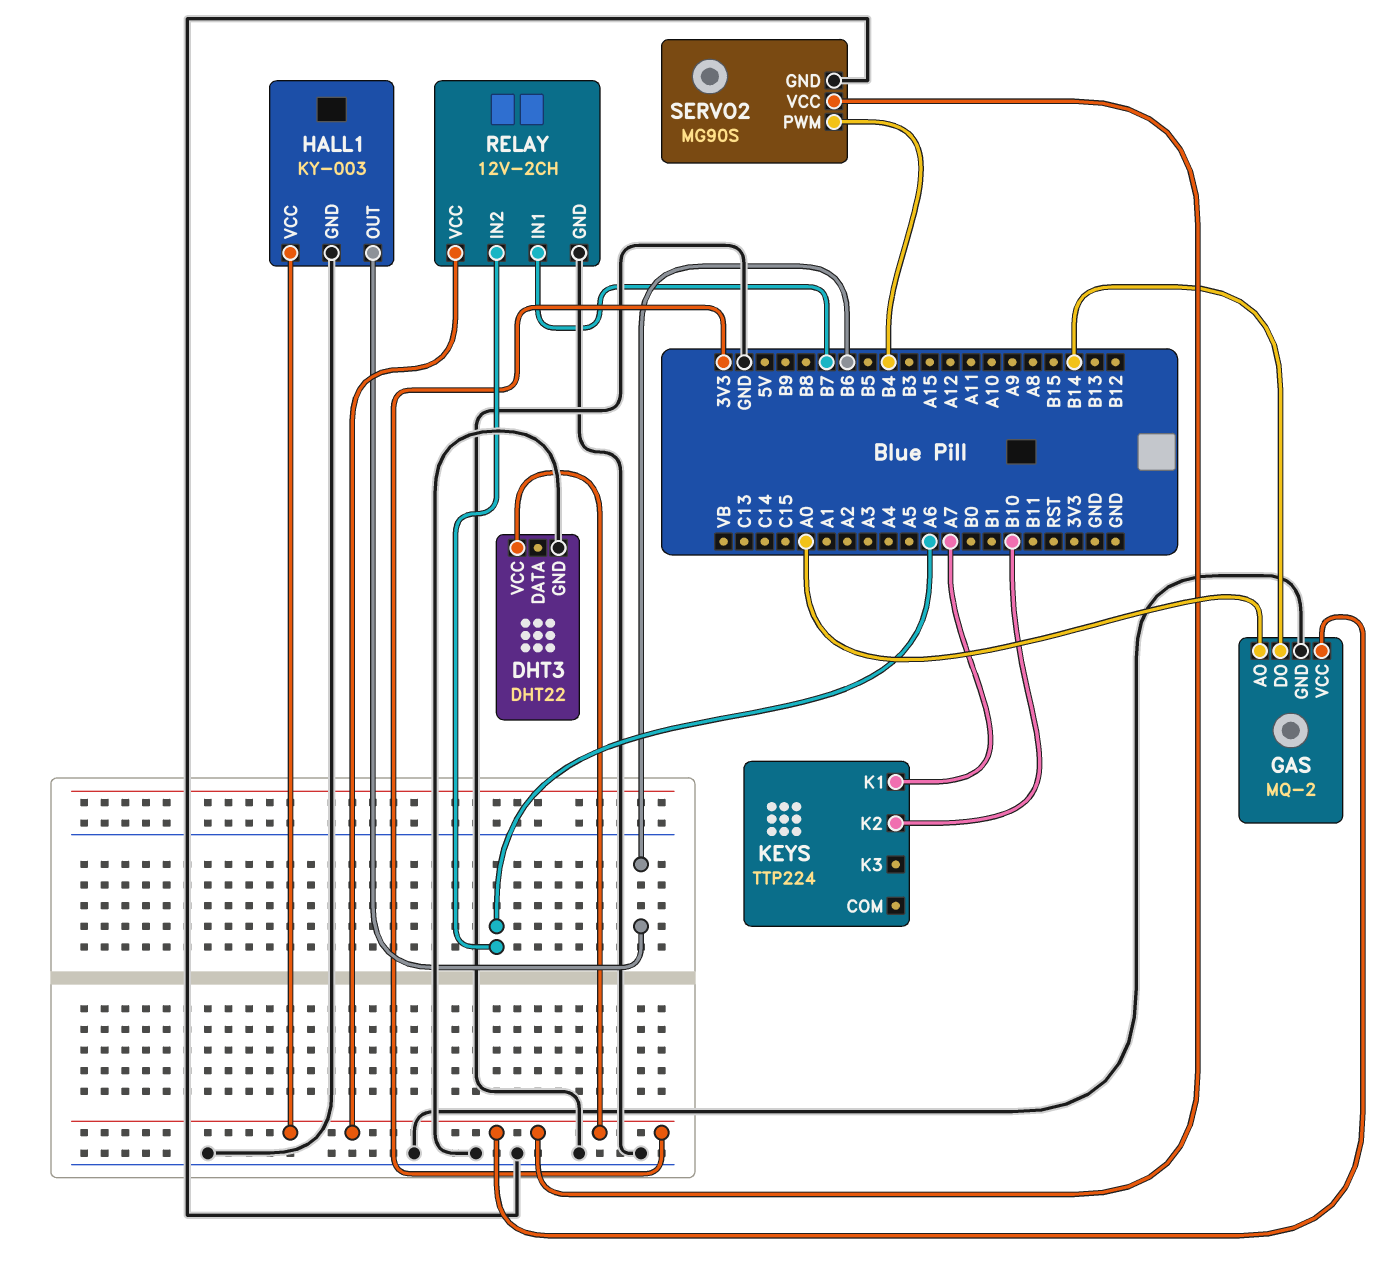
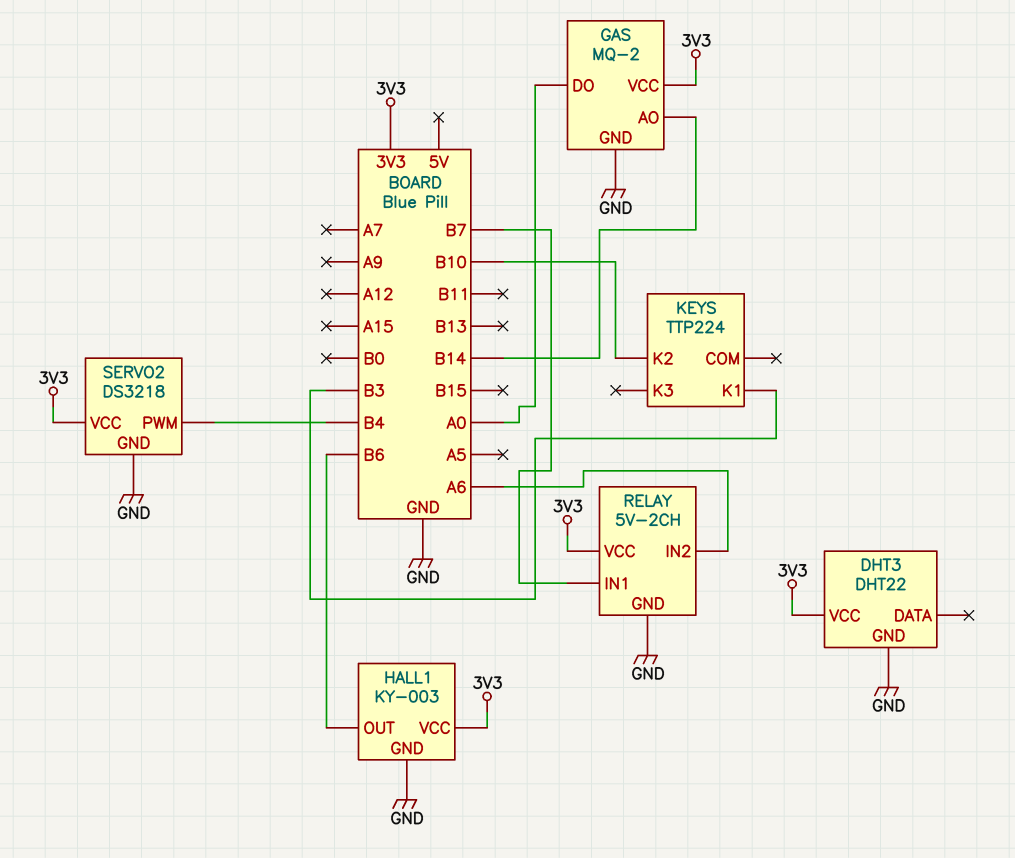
GAS pin AO: A0 -> B14
GAS pin DO: B14 -> A0
KEYS pin K1: A7 -> B3
RELAY: 12V-2CH -> 5V-2CH
SERVO2: MG90S -> DS3218

